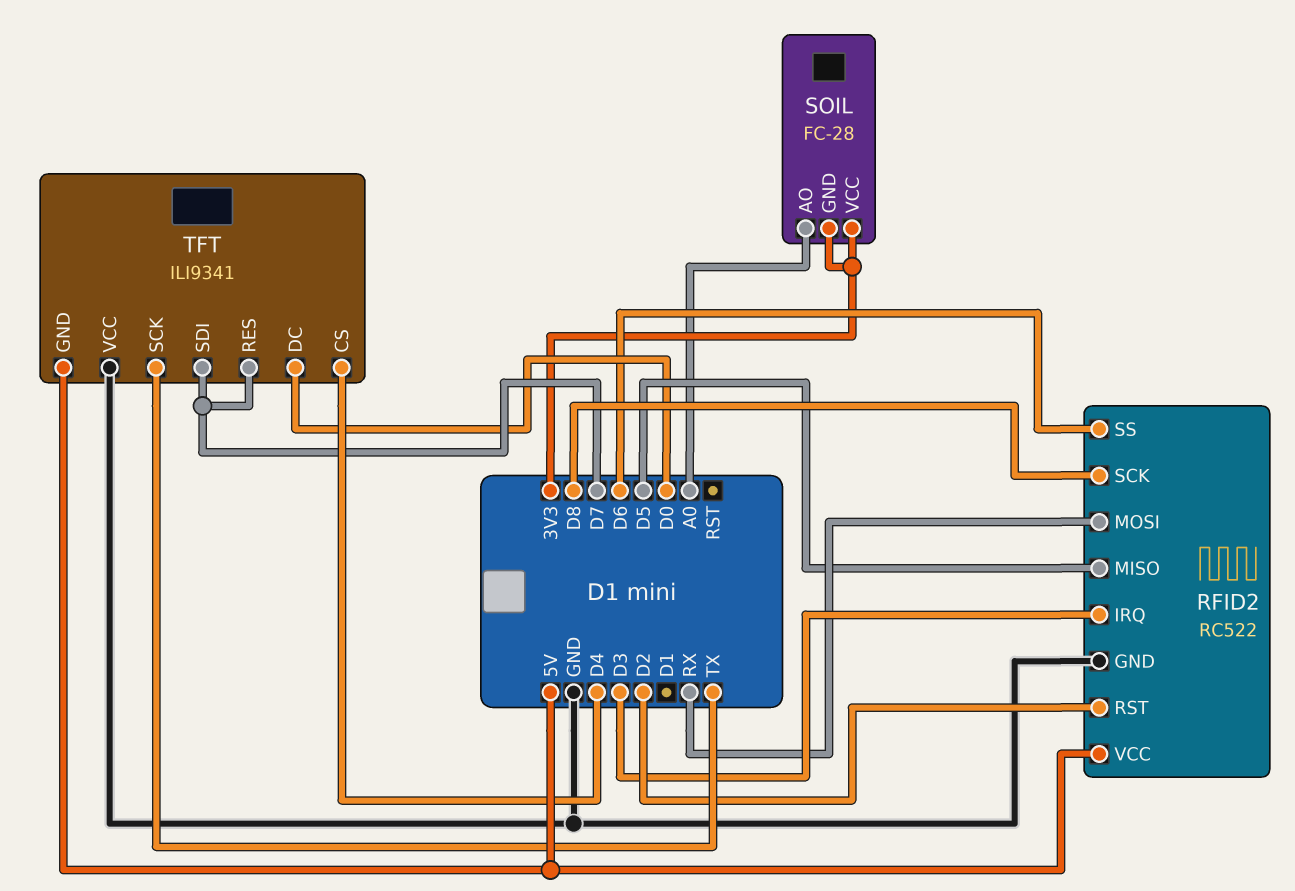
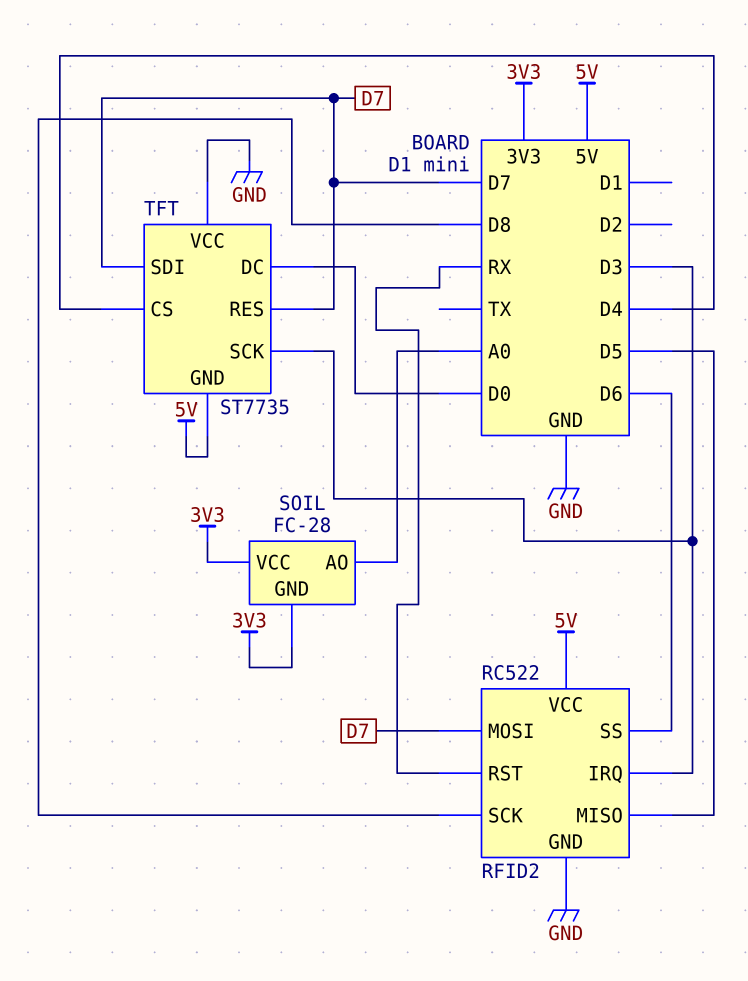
RFID2 pin MOSI: RX -> D7
RFID2 pin RST: D2 -> RX
TFT: ILI9341 -> ST7735
TFT pin SCK: TX -> D3

